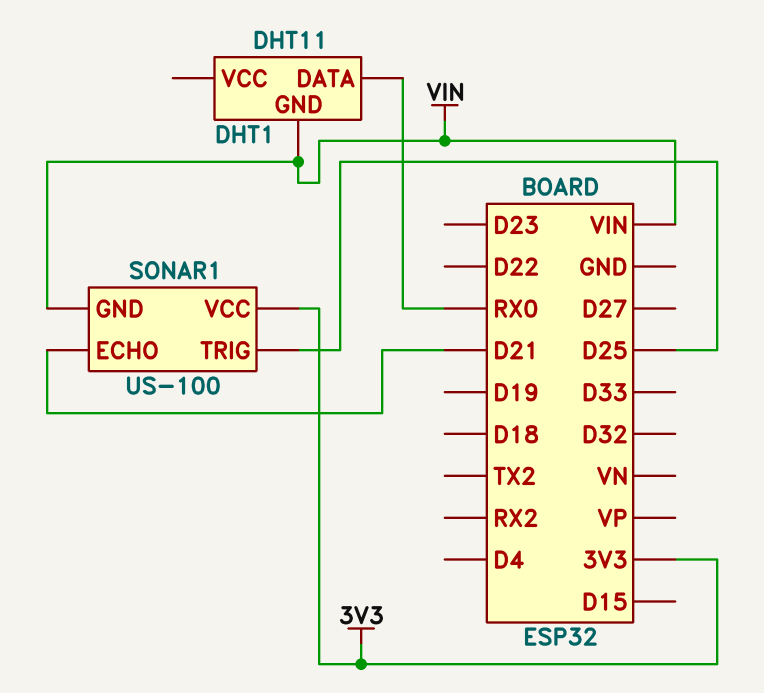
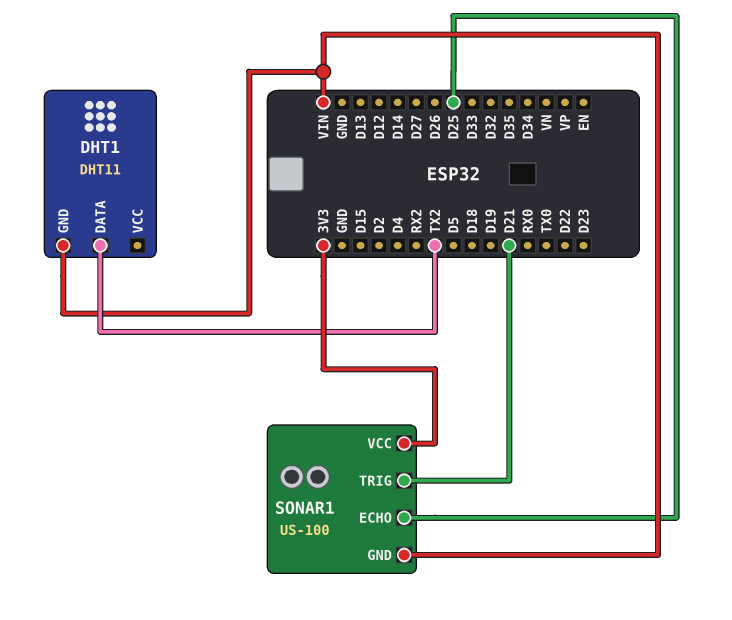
DHT1 pin DATA: RX0 -> TX2
SONAR1 pin ECHO: D21 -> D25
SONAR1 pin TRIG: D25 -> D21

